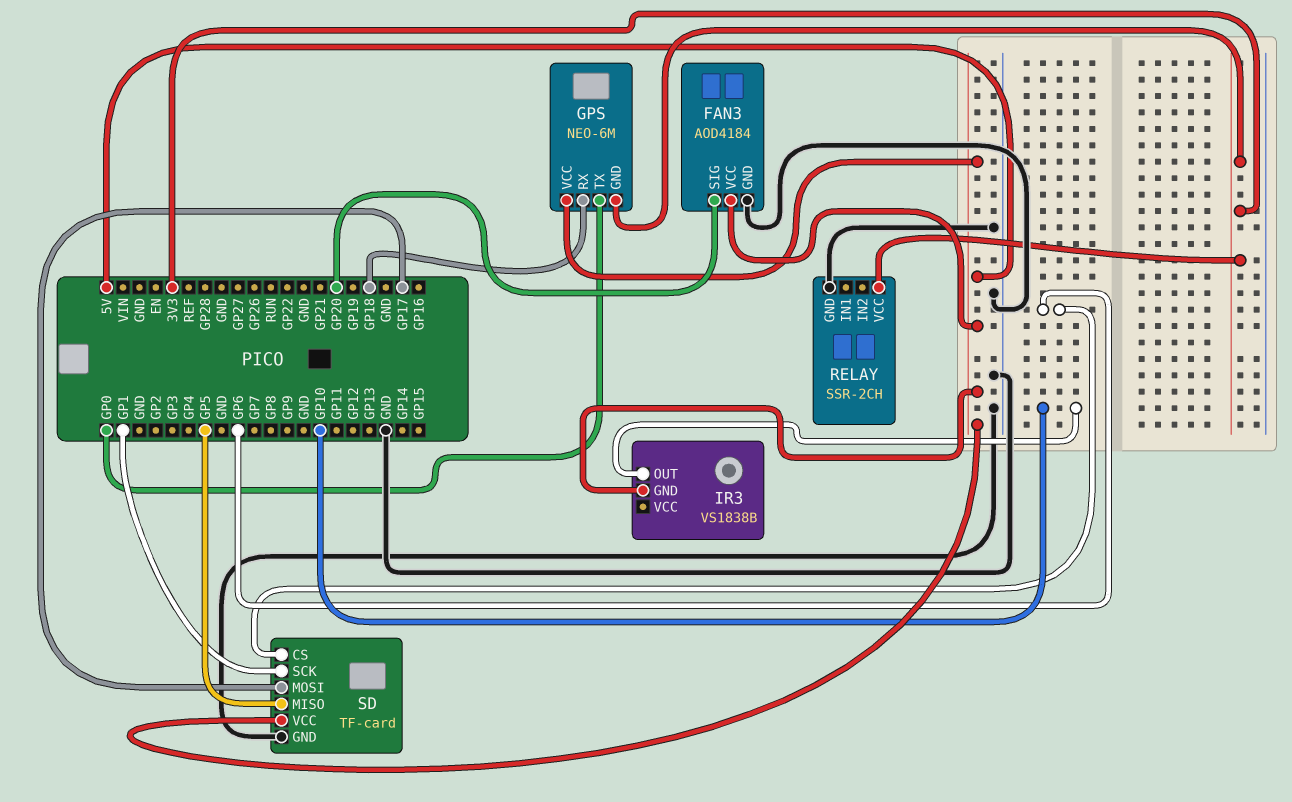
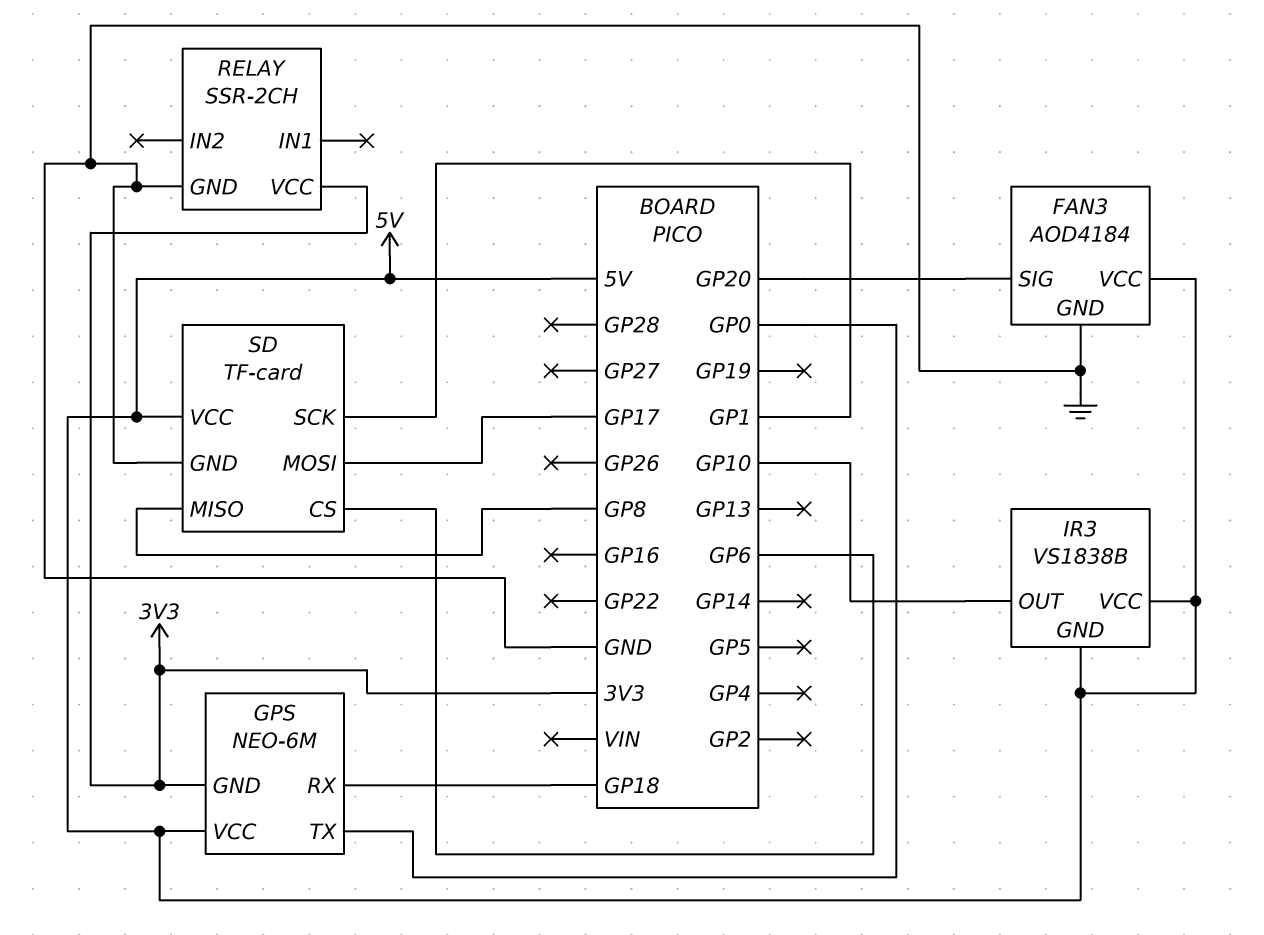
IR3 pin VCC: none -> 5V
SD pin MISO: GP5 -> GP8

